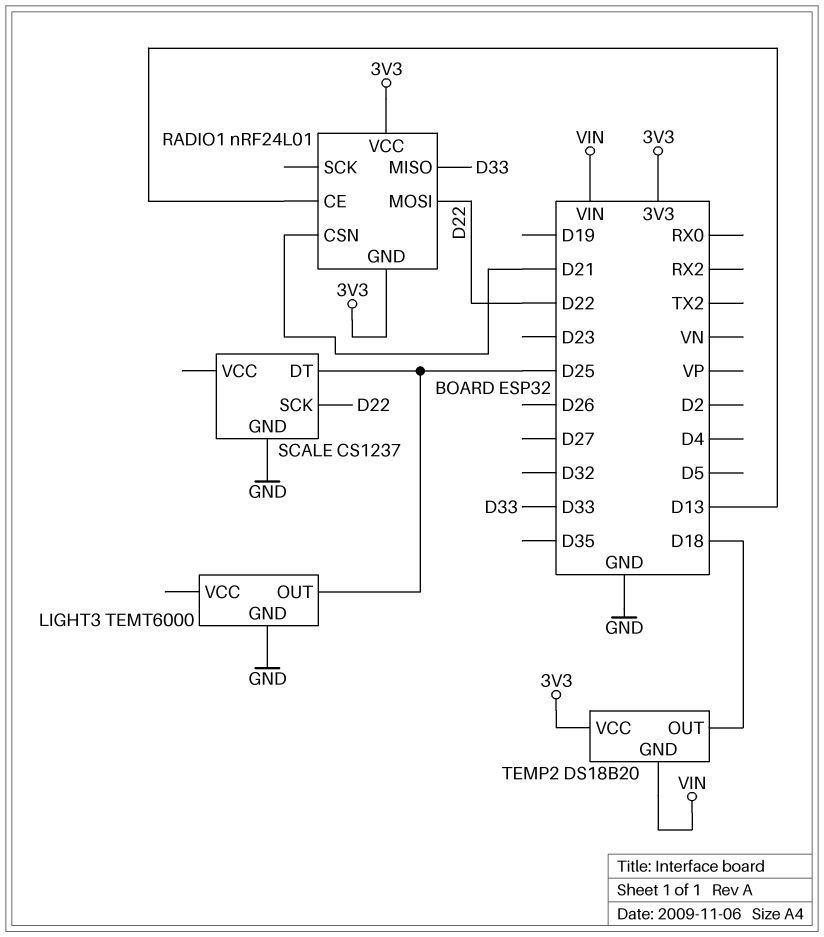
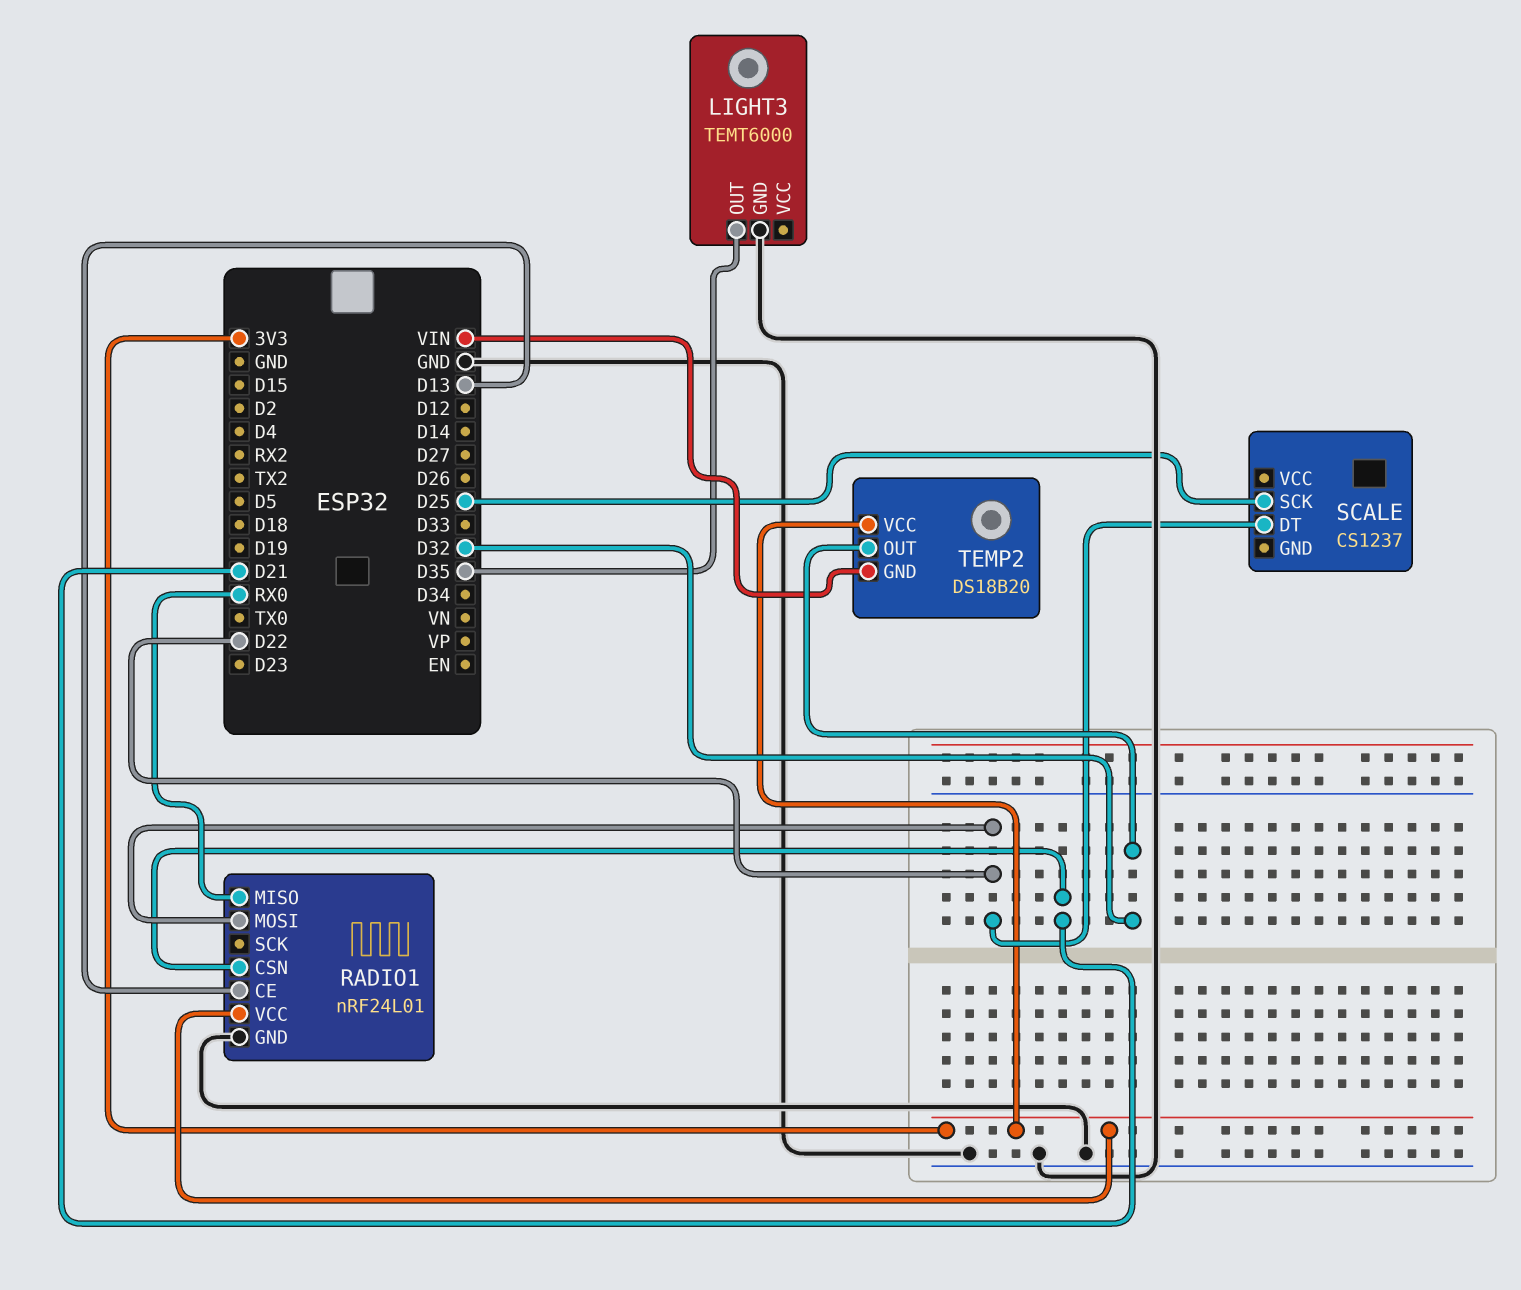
LIGHT3 pin OUT: D25 -> D35
RADIO1 pin GND: 3V3 -> GND
RADIO1 pin MISO: D33 -> RX0
SCALE pin DT: D25 -> D22
SCALE pin GND: GND -> none
SCALE pin SCK: D22 -> D25
TEMP2 pin OUT: D18 -> D32

